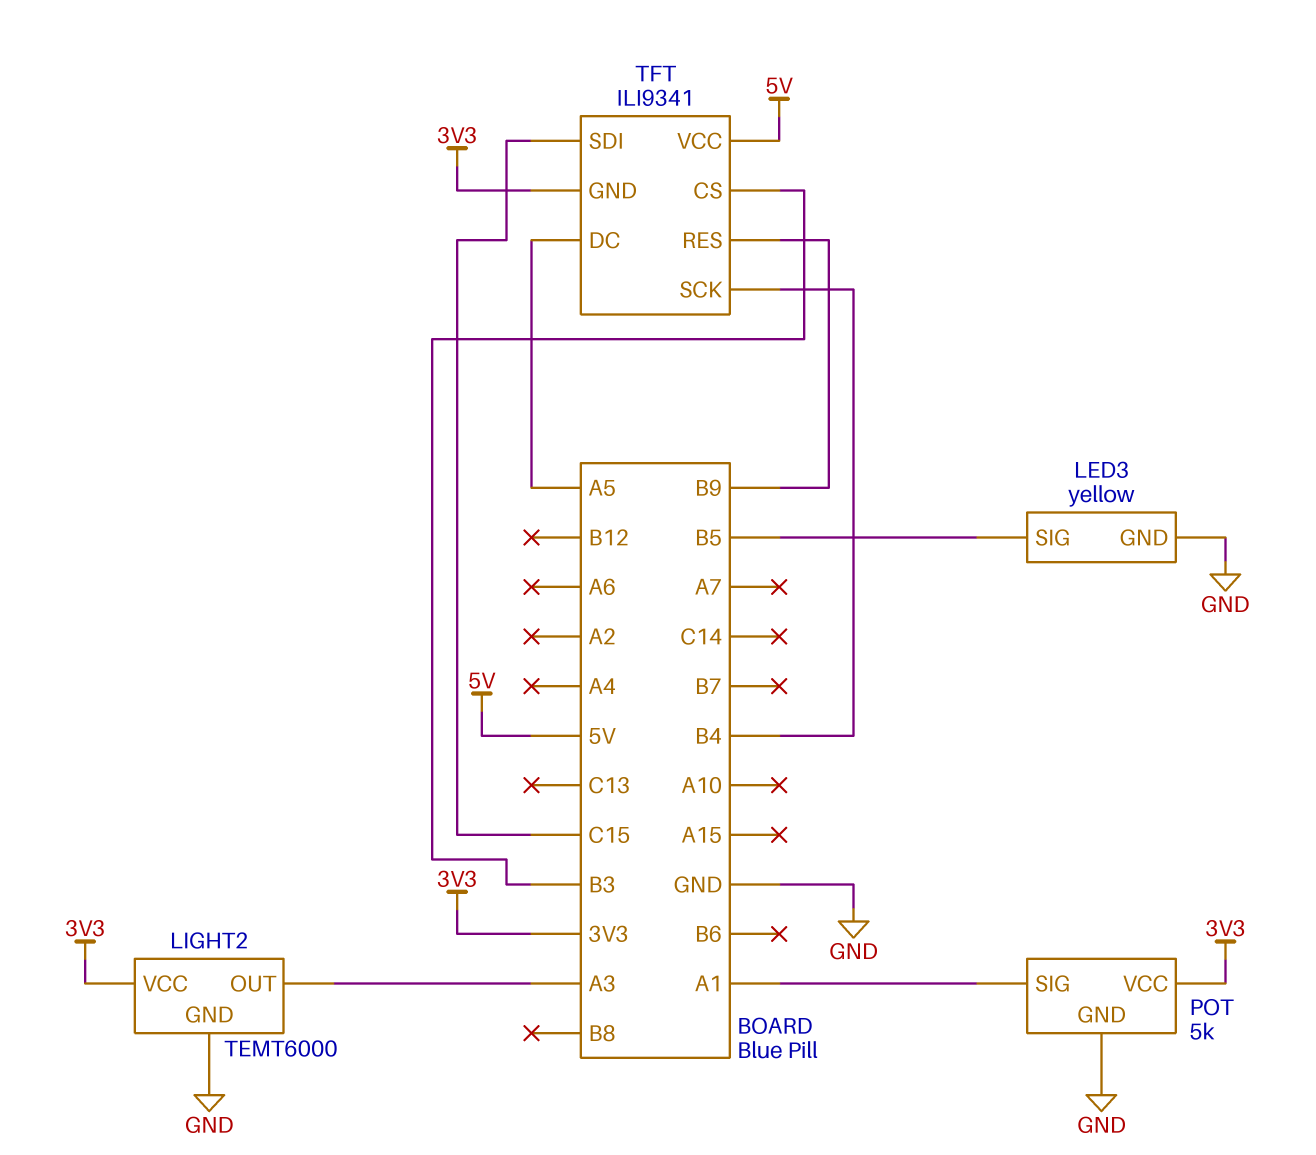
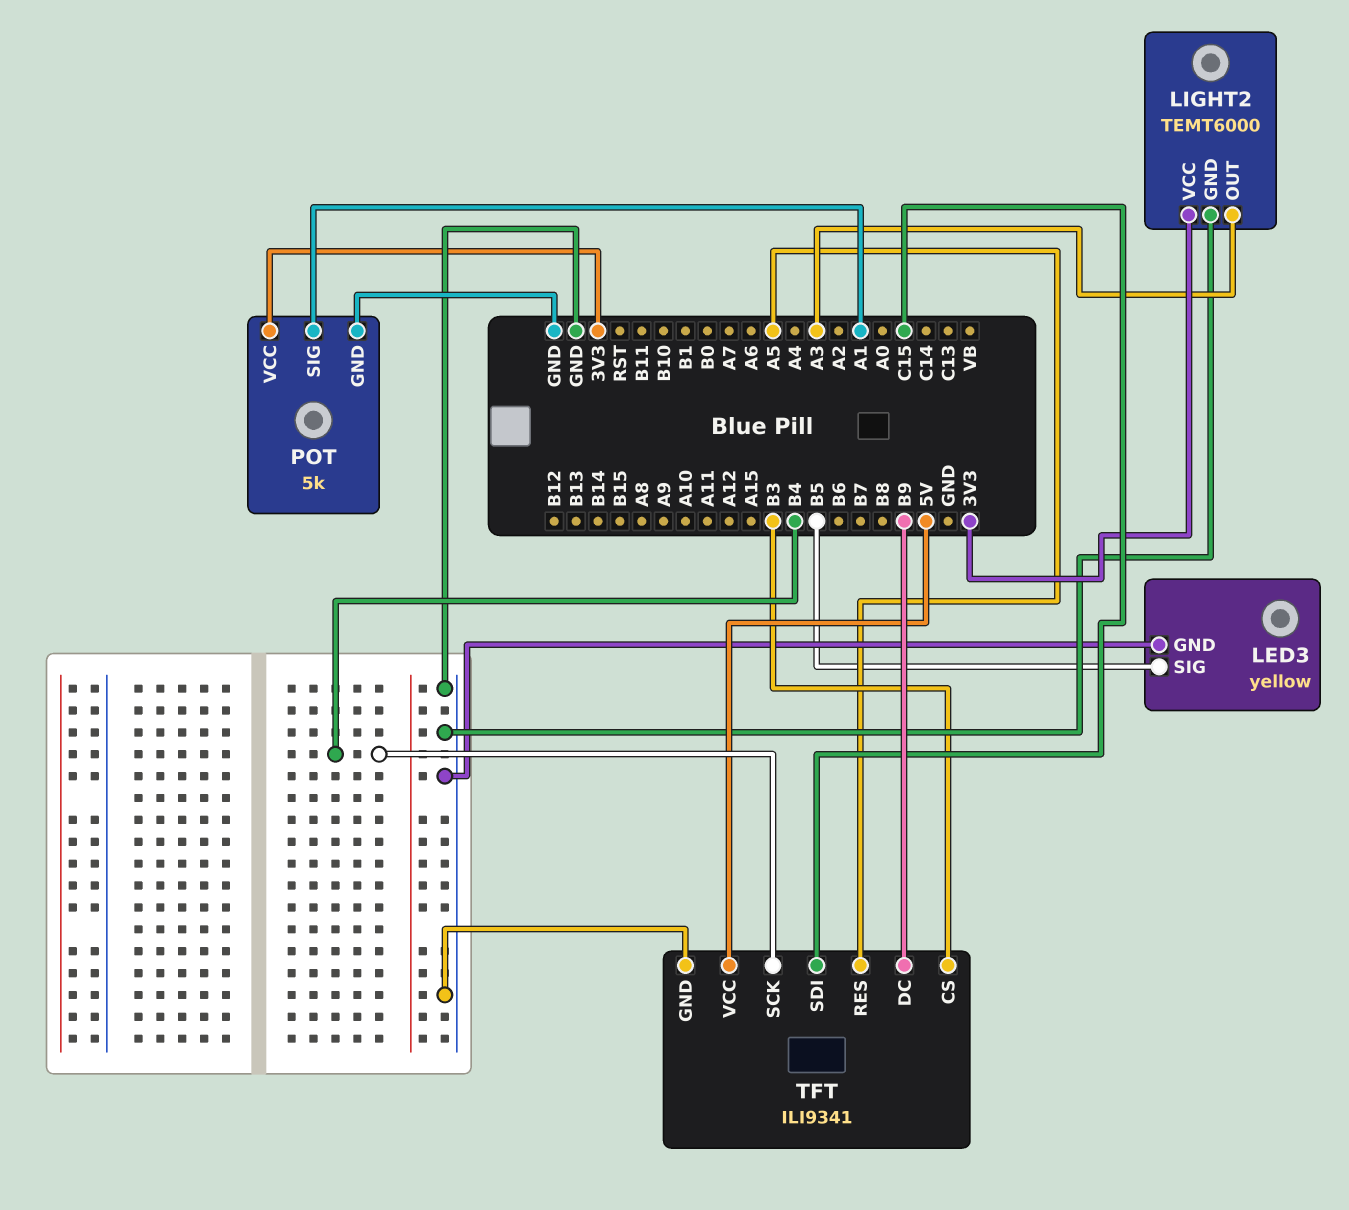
TFT pin DC: A5 -> B9
TFT pin GND: 3V3 -> GND
TFT pin RES: B9 -> A5

